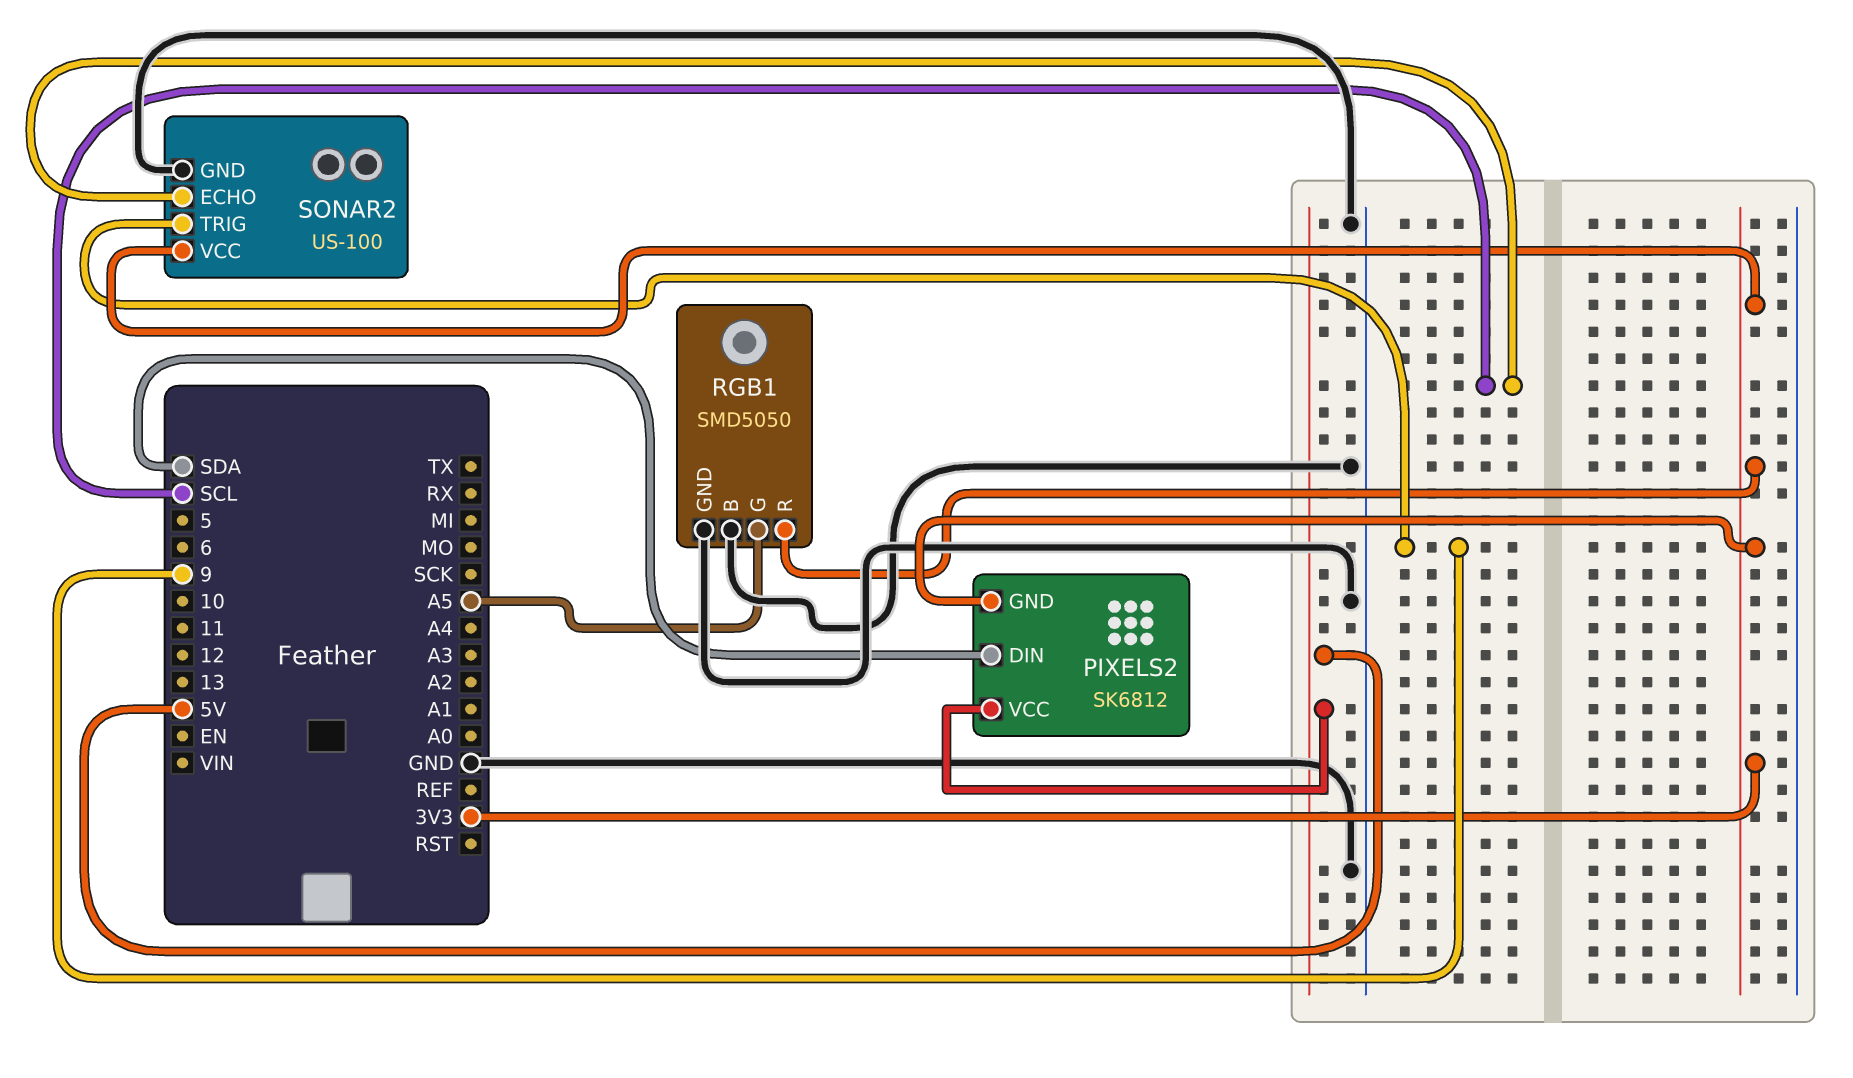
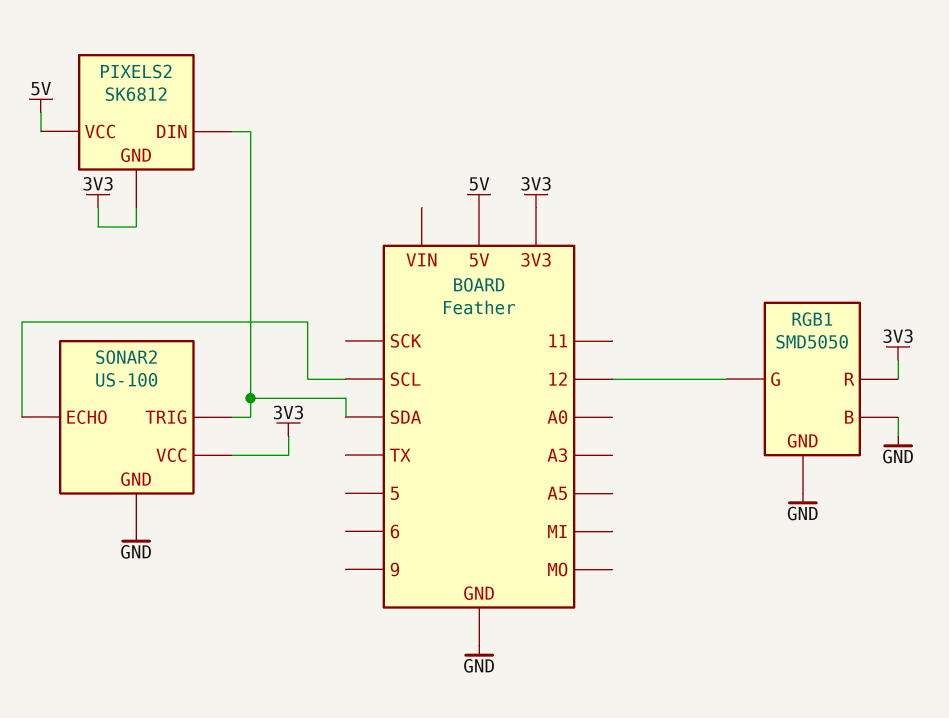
RGB1 pin G: A5 -> 12
SONAR2 pin TRIG: 9 -> SDA

